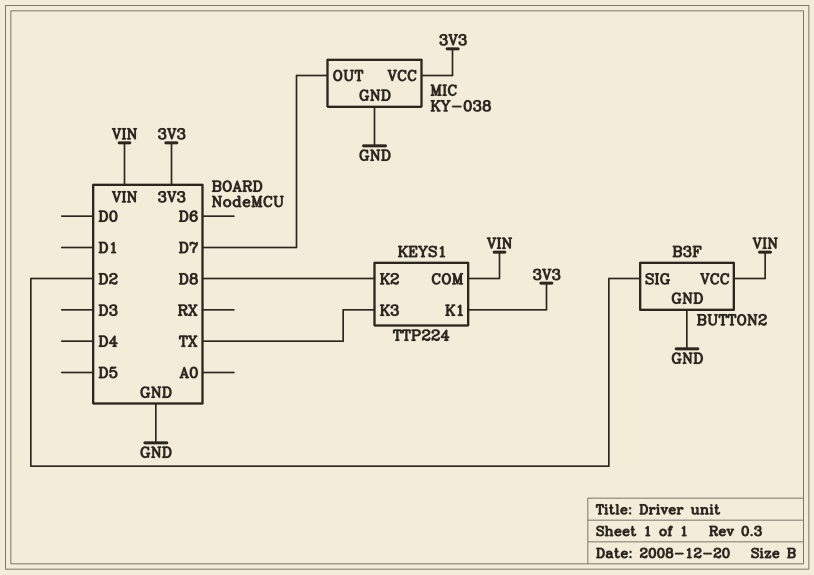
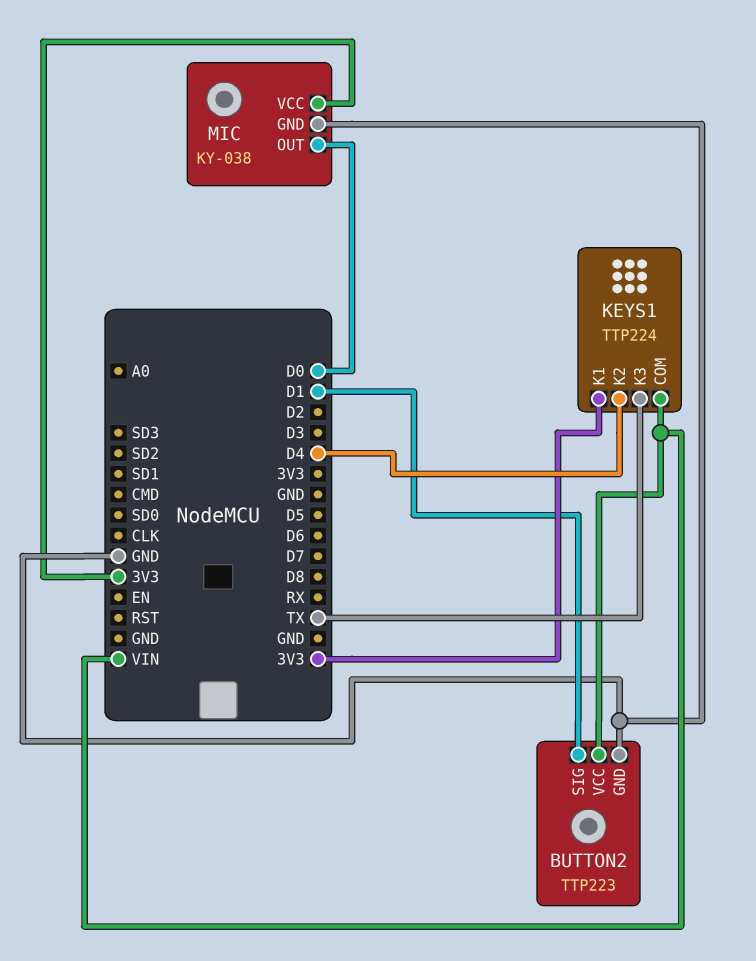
BUTTON2: B3F -> TTP223
BUTTON2 pin SIG: D2 -> D1
KEYS1 pin K2: D8 -> D4
MIC pin OUT: D7 -> D0

